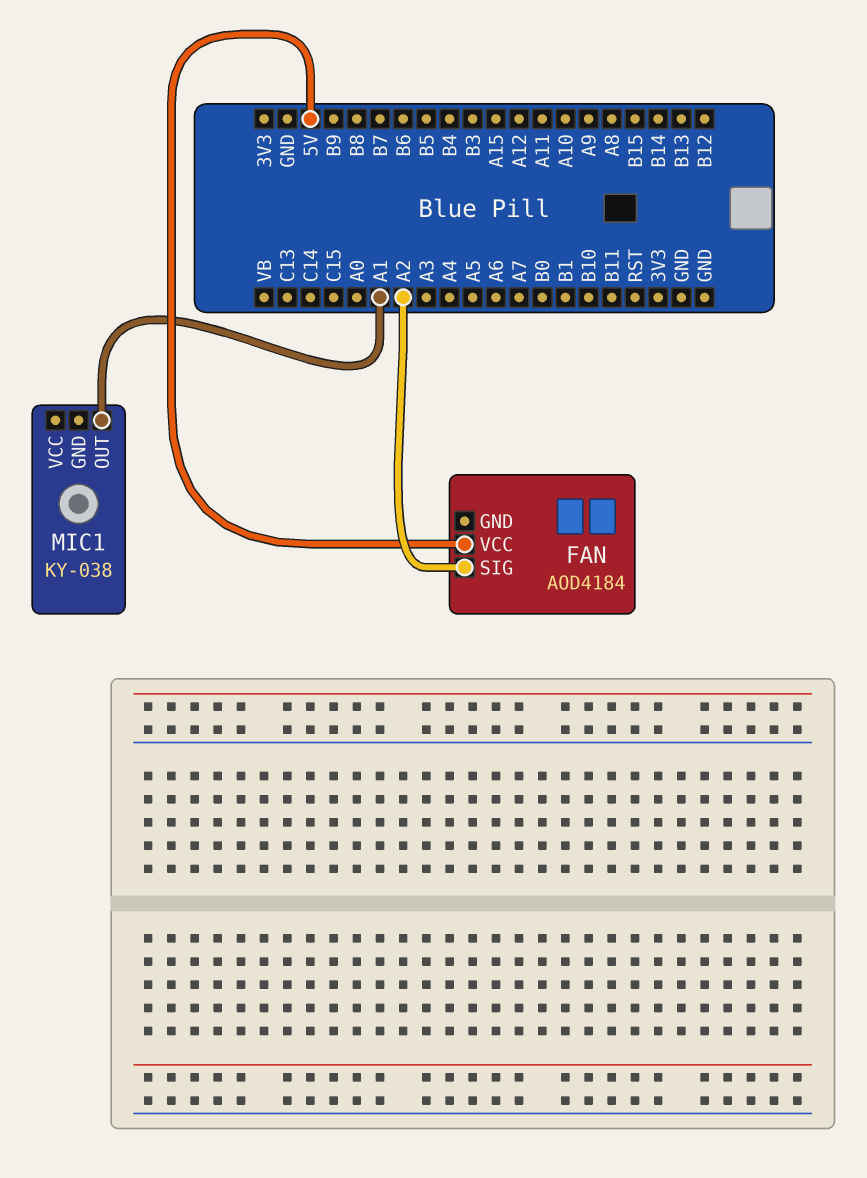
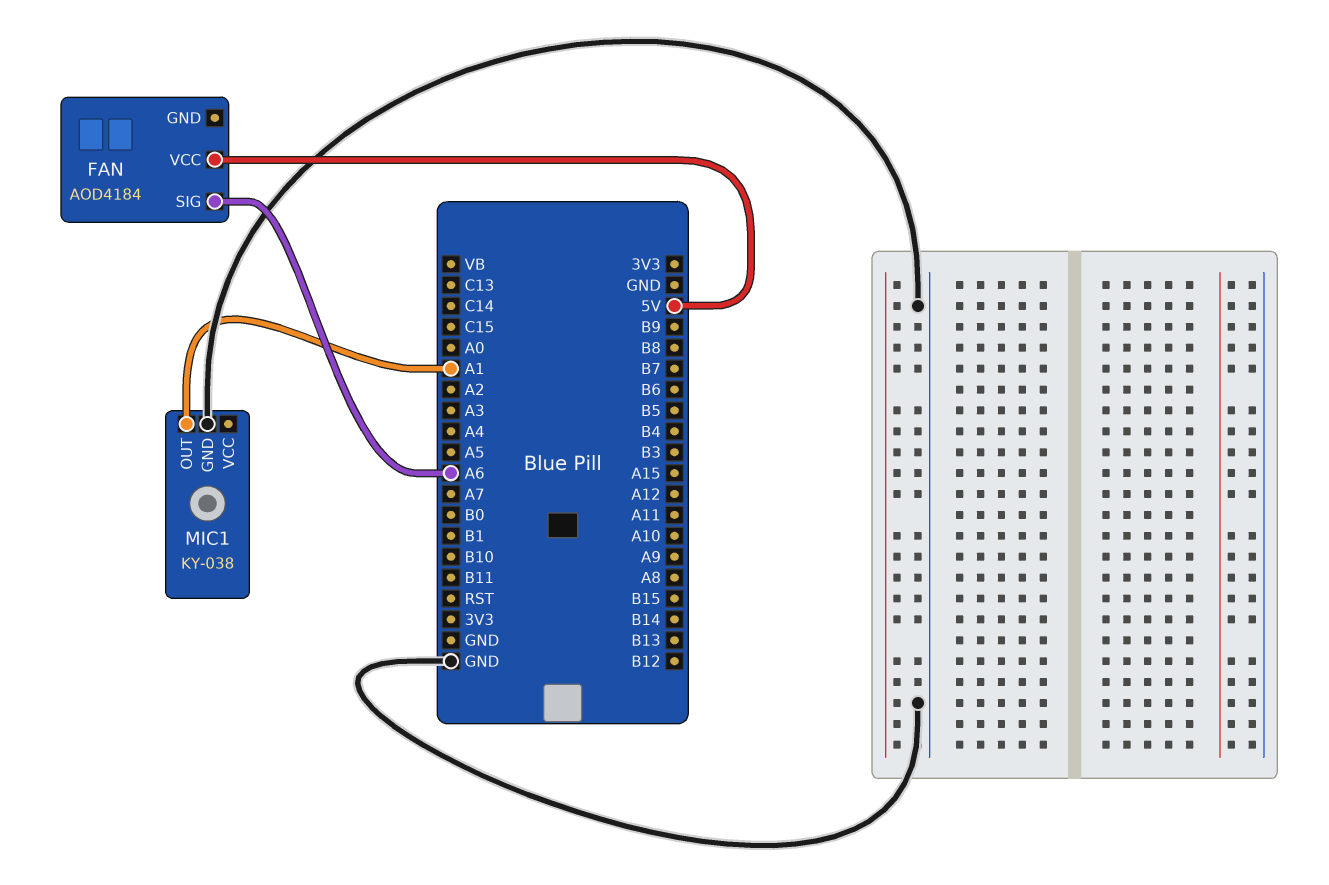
FAN pin SIG: A2 -> A6
MIC1 pin GND: none -> GND

